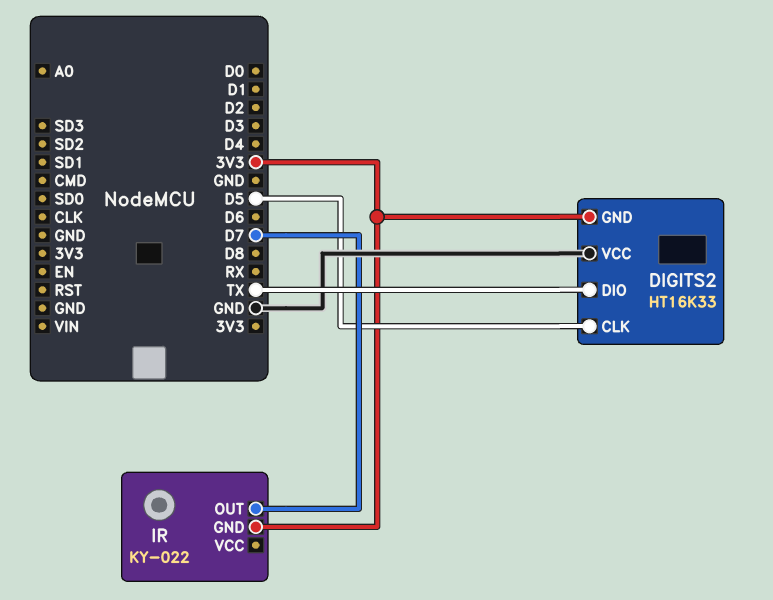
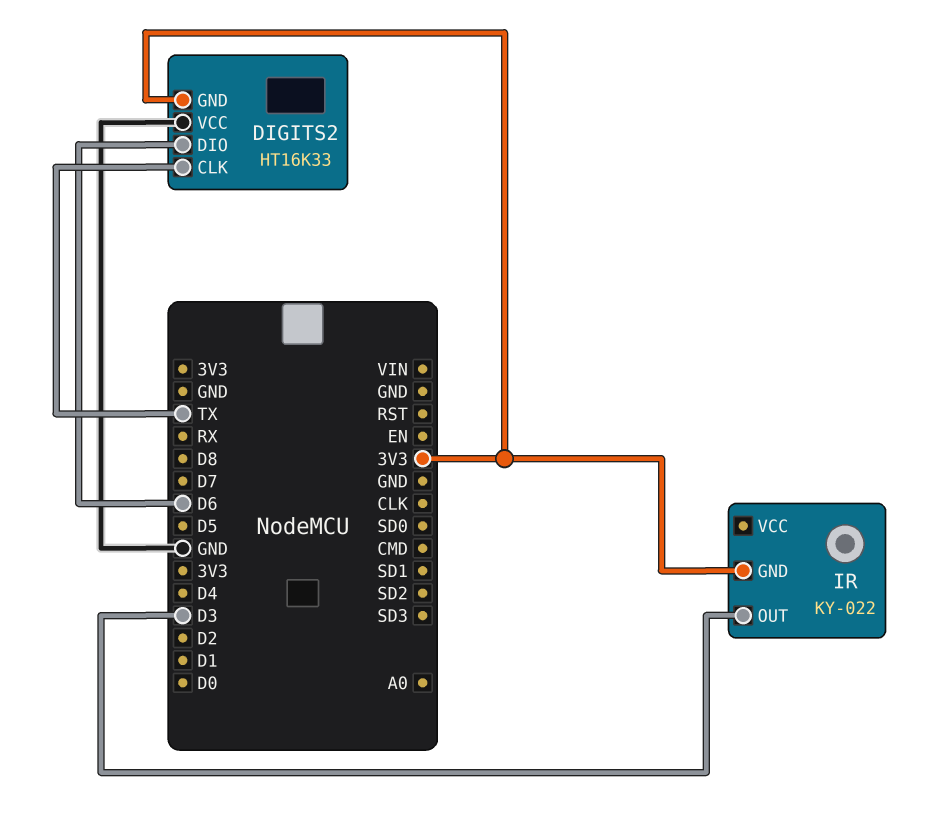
DIGITS2 pin CLK: D5 -> TX
DIGITS2 pin DIO: TX -> D6
IR pin OUT: D7 -> D3

